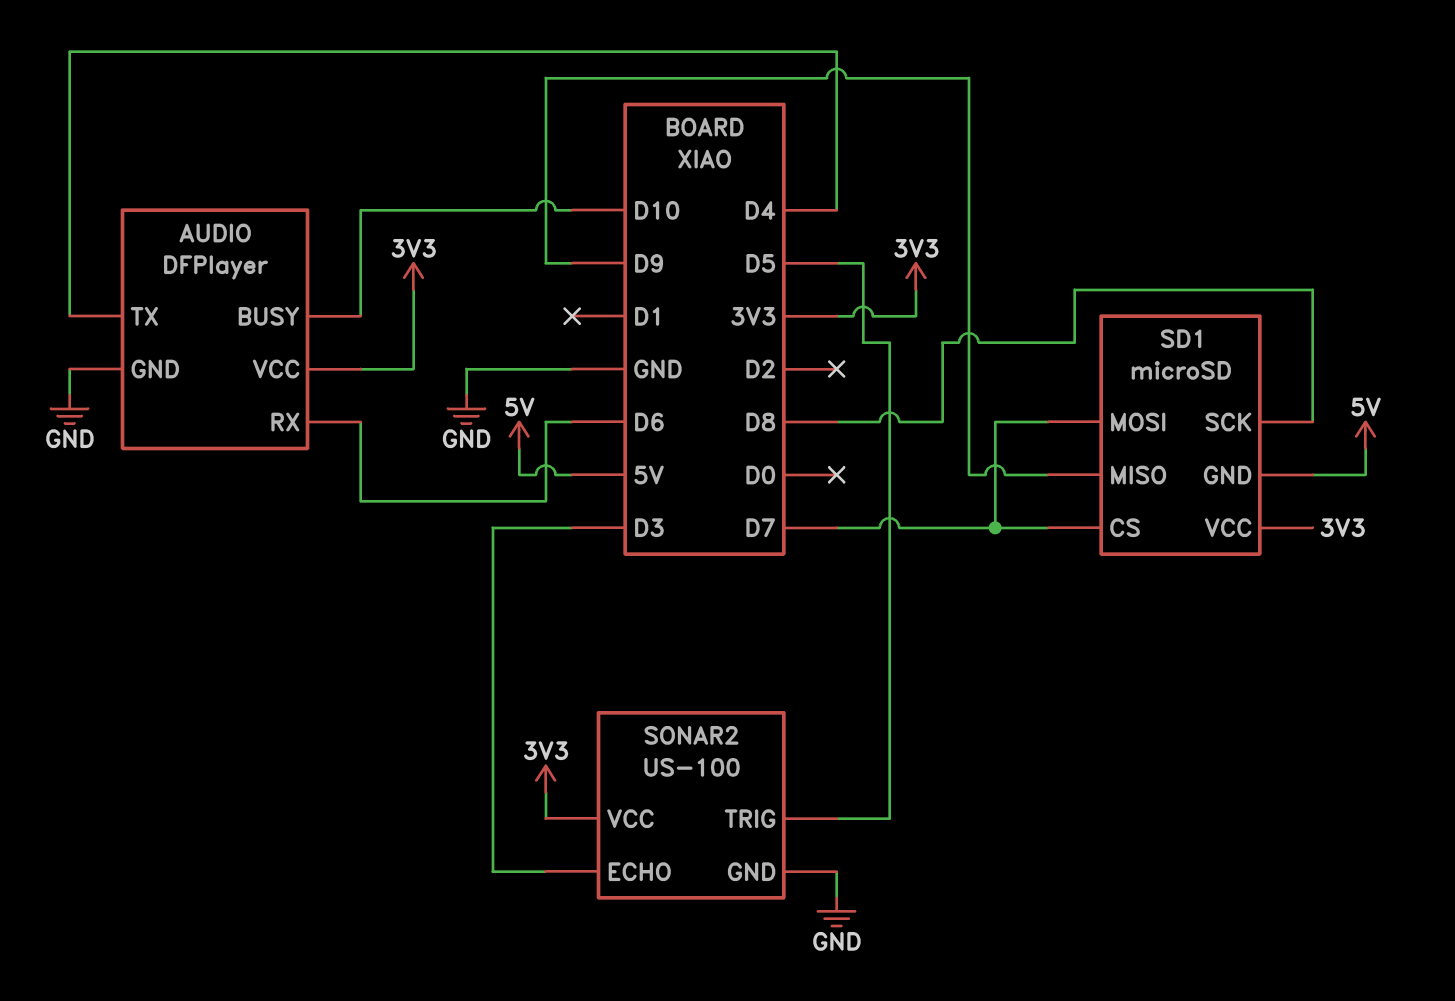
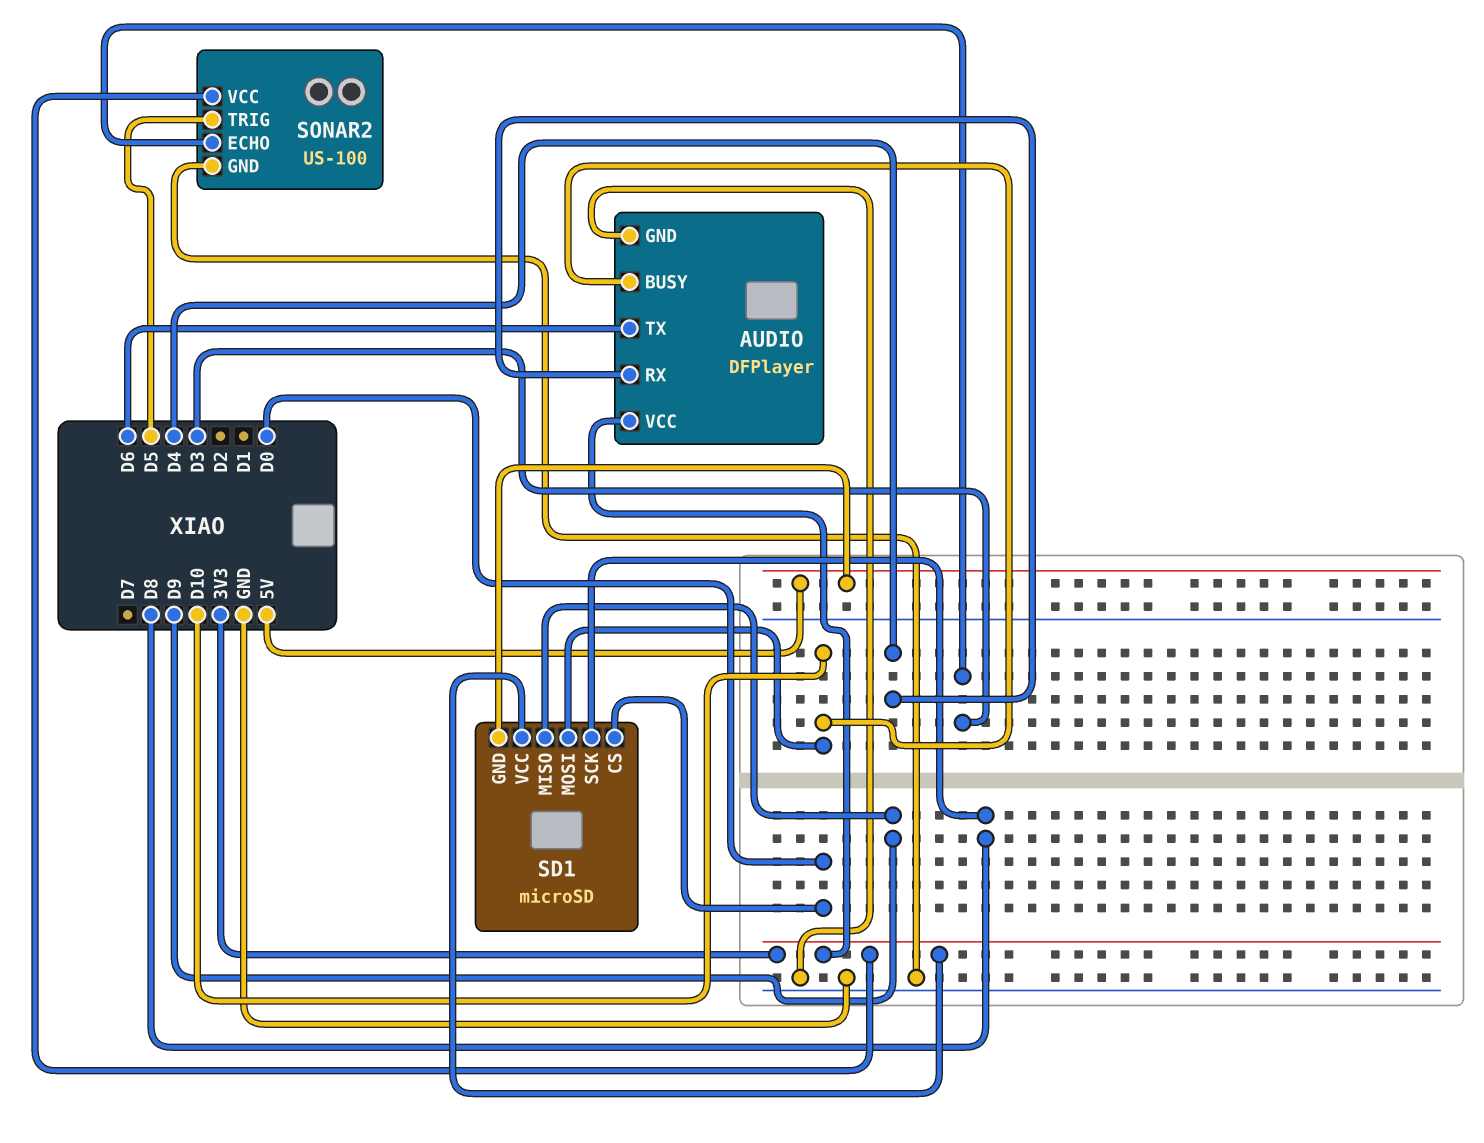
AUDIO pin RX: D6 -> D4
AUDIO pin TX: D4 -> D6
SD1 pin CS: D7 -> D0
SD1 pin MOSI: D7 -> D10

